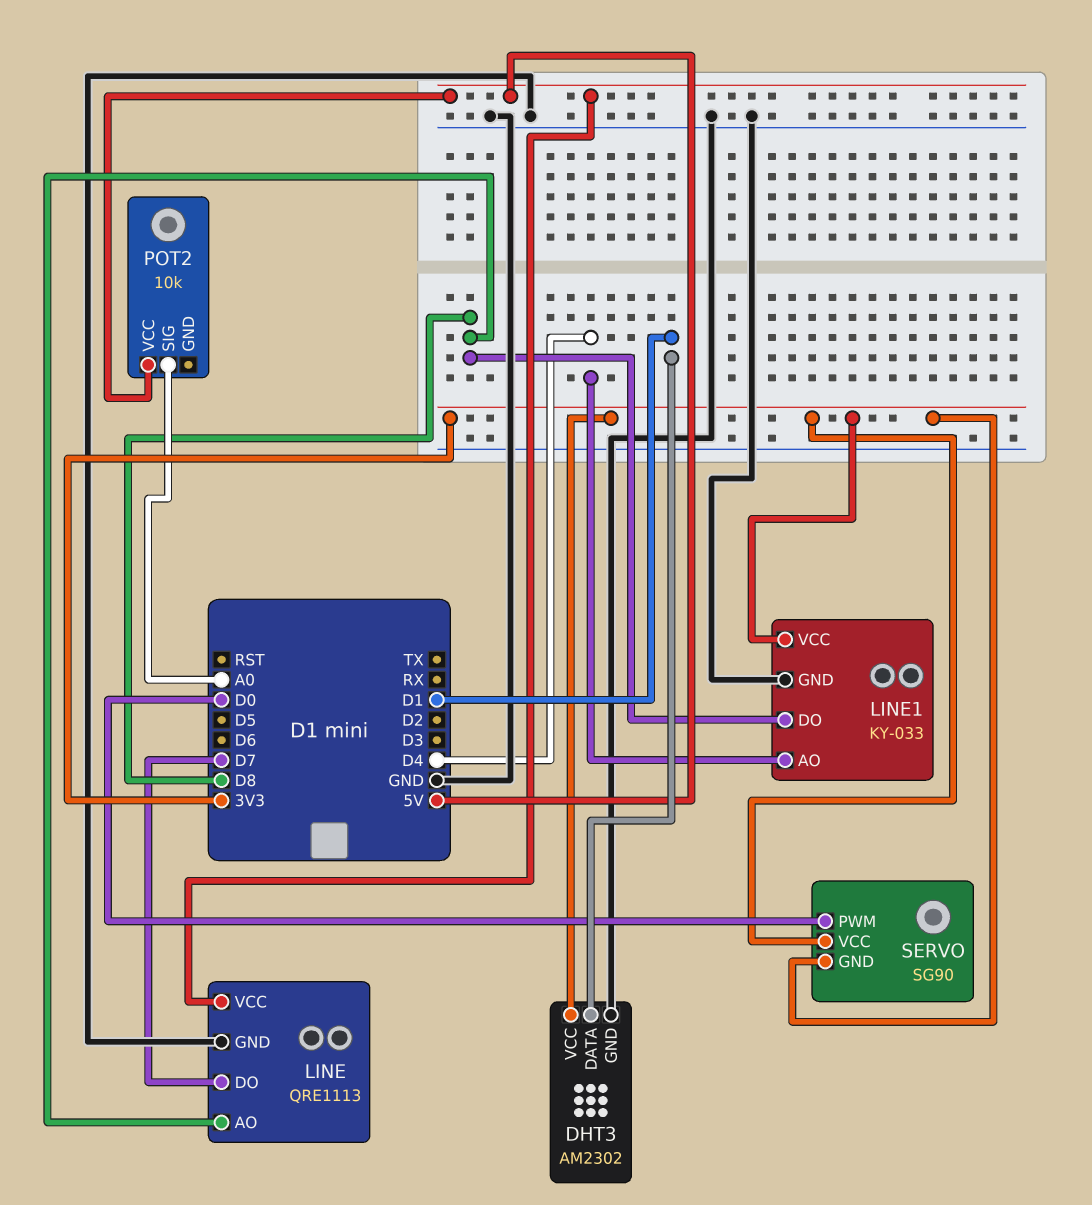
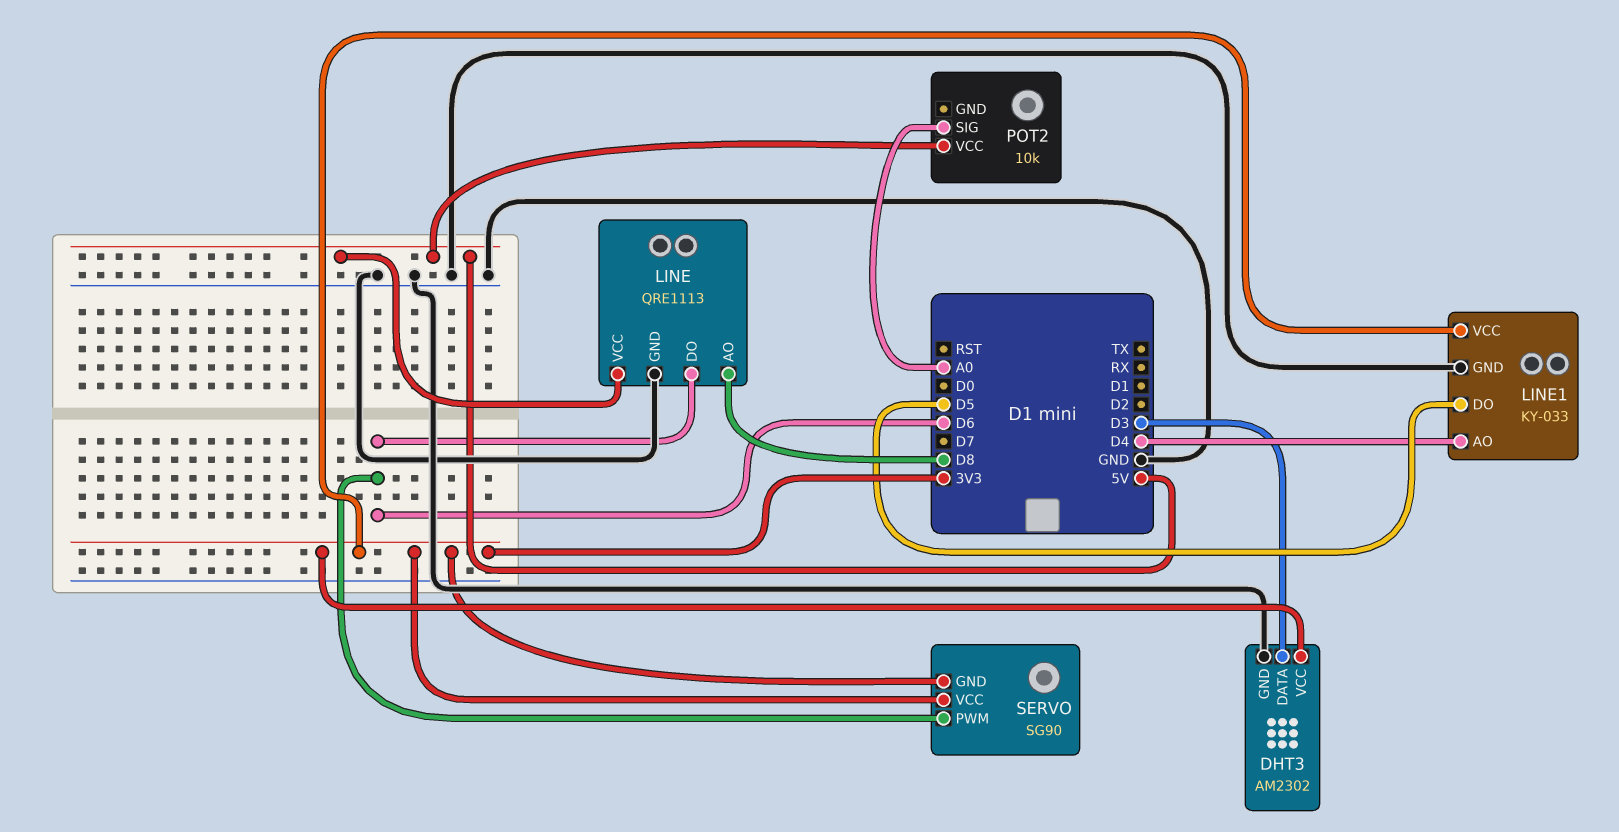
DHT3 pin DATA: D1 -> D3
LINE pin DO: D7 -> D6
LINE1 pin DO: D8 -> D5
SERVO pin PWM: D0 -> D6

